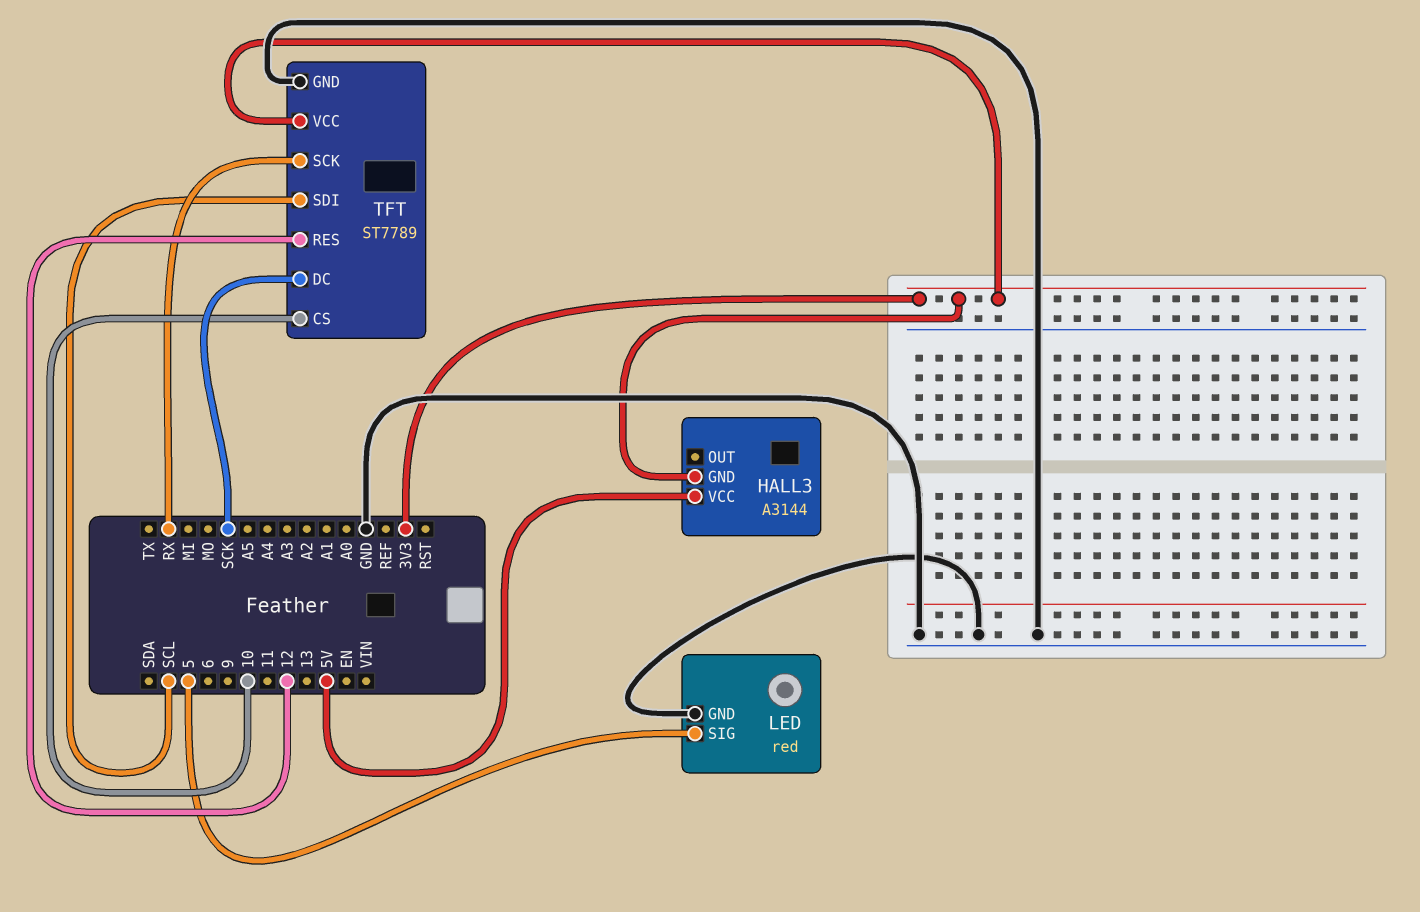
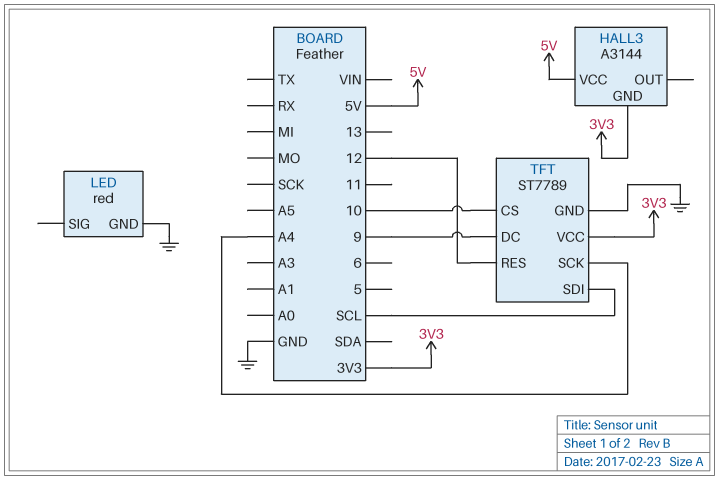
LED pin SIG: 5 -> none
TFT pin DC: SCK -> 9
TFT pin SCK: RX -> A4

